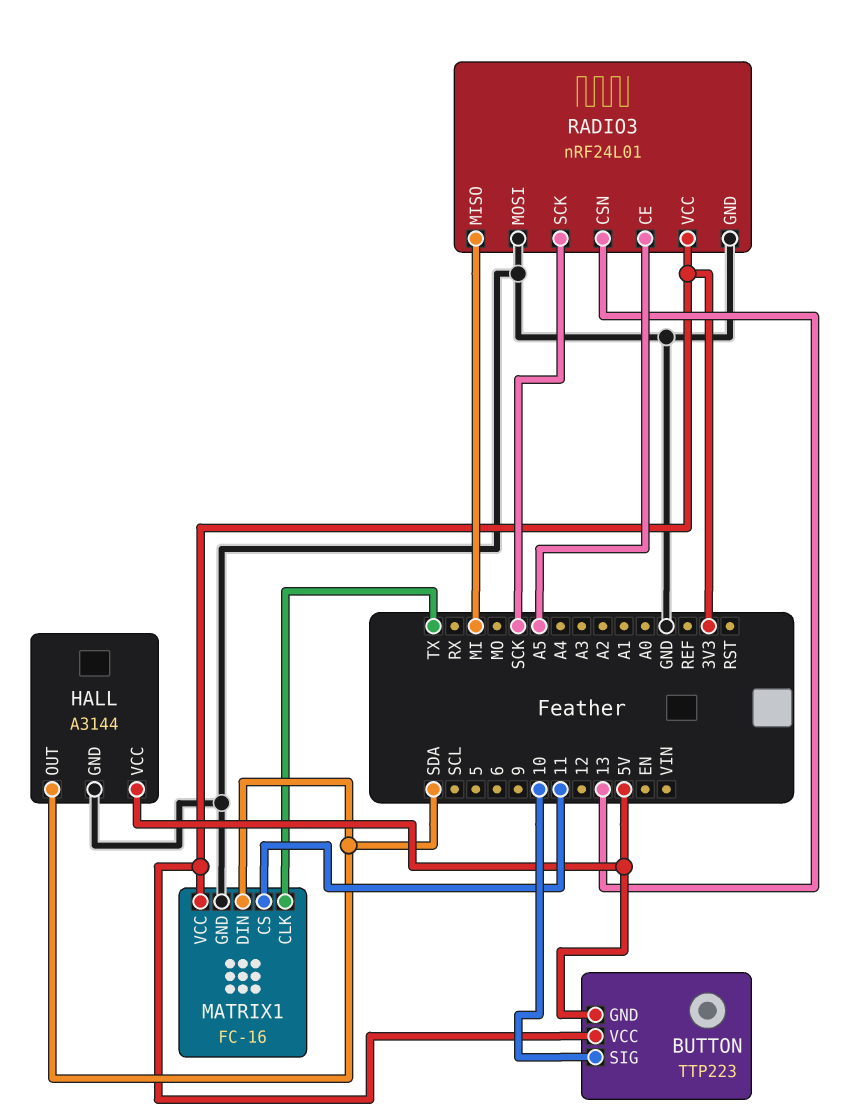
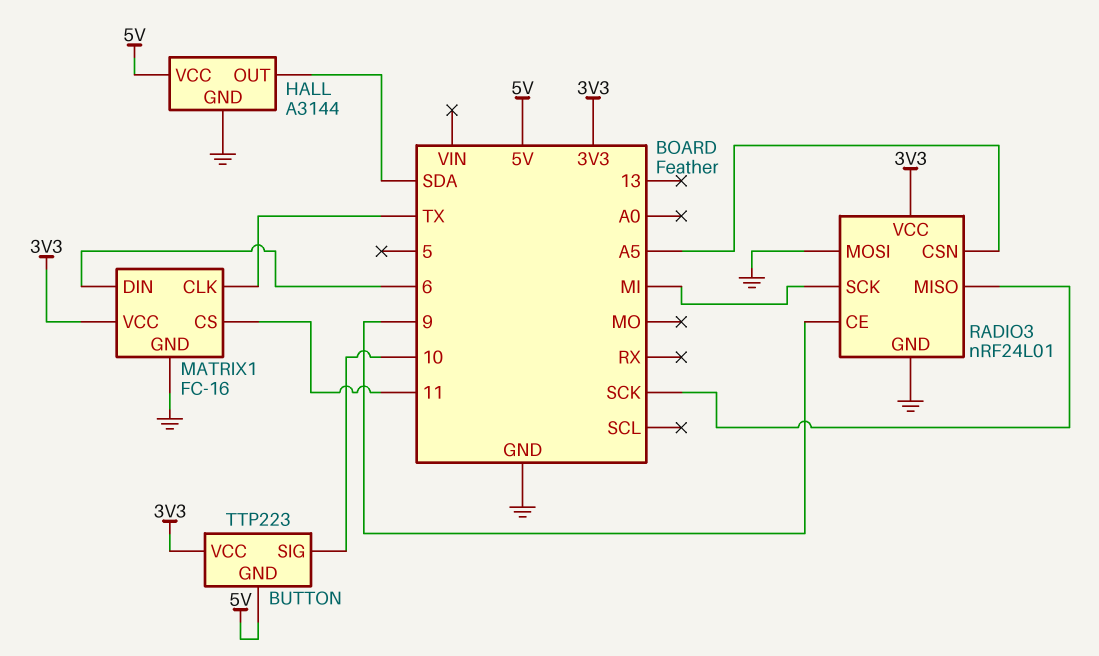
MATRIX1 pin DIN: SDA -> 6
RADIO3 pin CE: A5 -> 9
RADIO3 pin CSN: 13 -> A5
RADIO3 pin MISO: MI -> SCK
RADIO3 pin SCK: SCK -> MI

